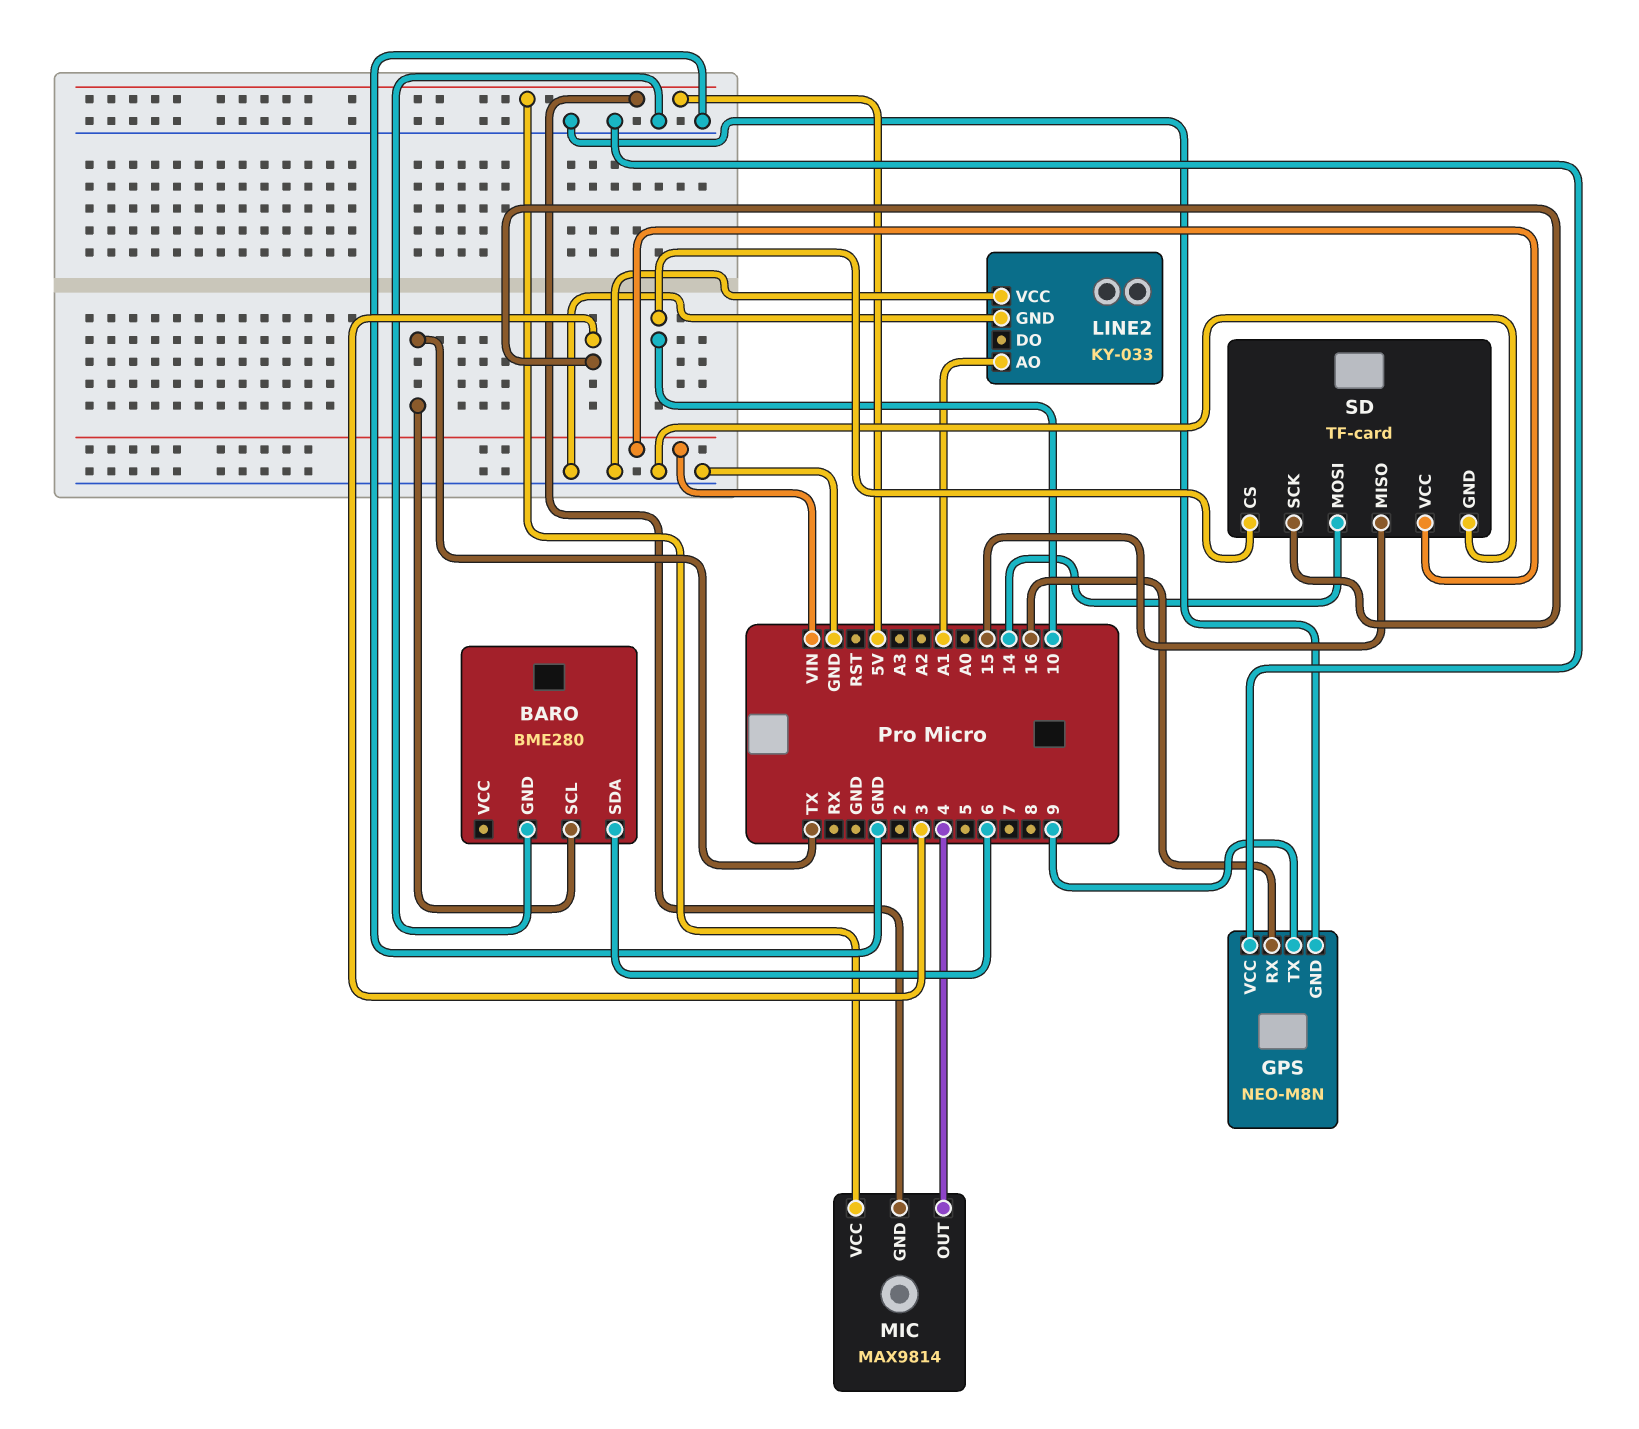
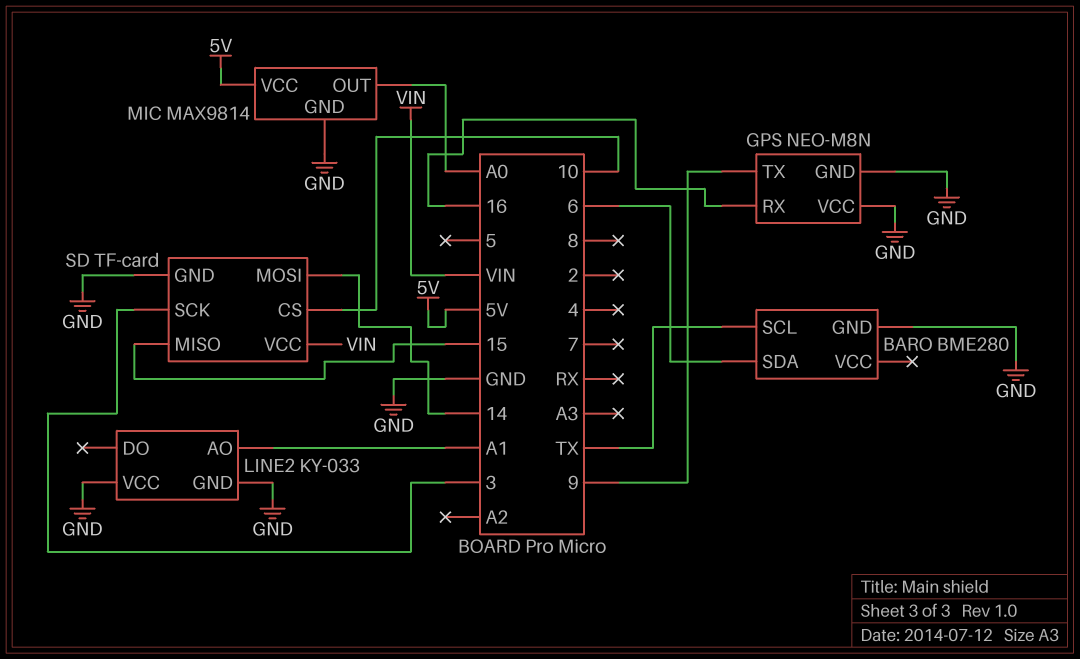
MIC pin GND: 5V -> GND
MIC pin OUT: 4 -> A0

